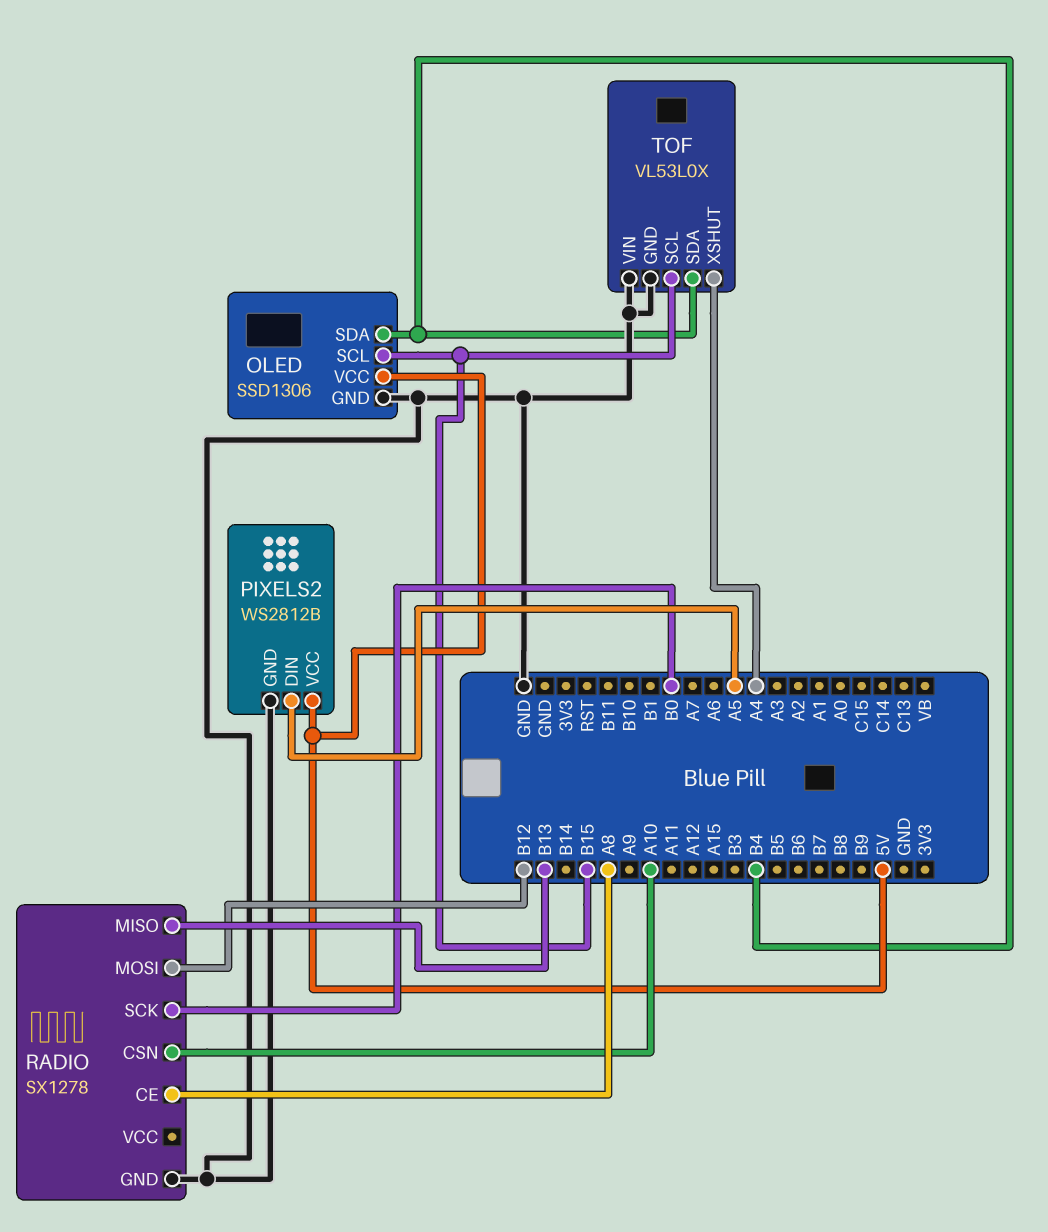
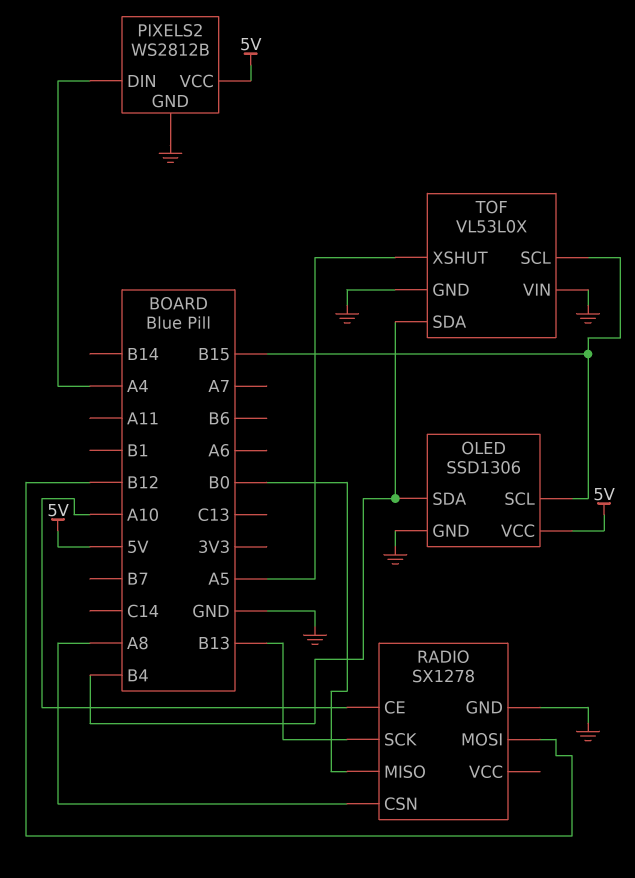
PIXELS2 pin DIN: A5 -> A4
RADIO pin CE: A8 -> A10
RADIO pin CSN: A10 -> A8
RADIO pin MISO: B13 -> B0
RADIO pin SCK: B0 -> B13
TOF pin XSHUT: A4 -> A5

